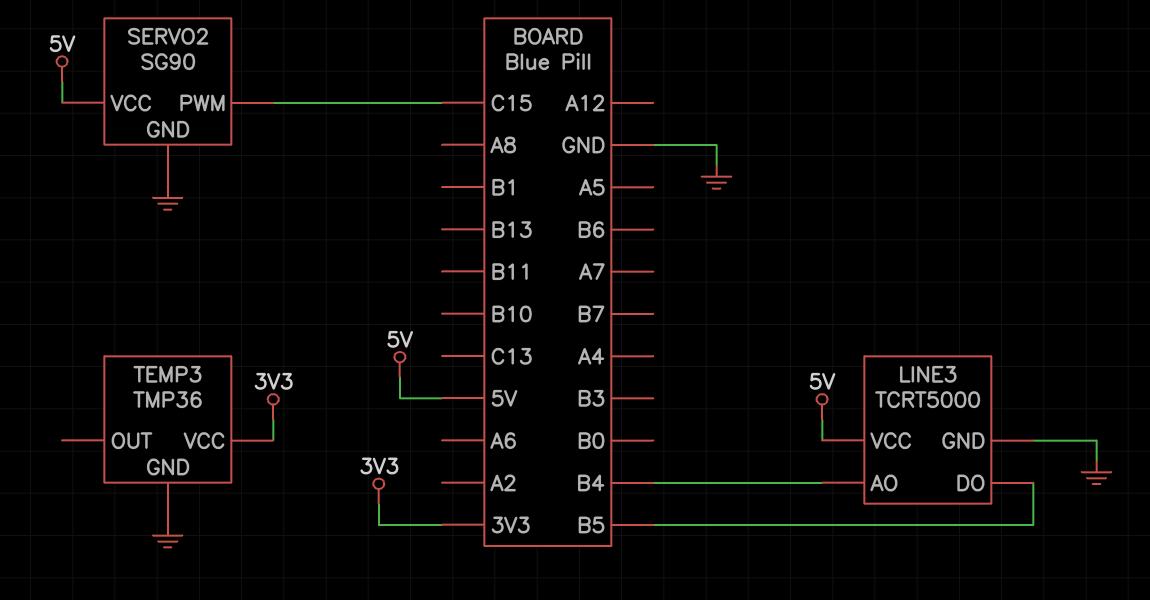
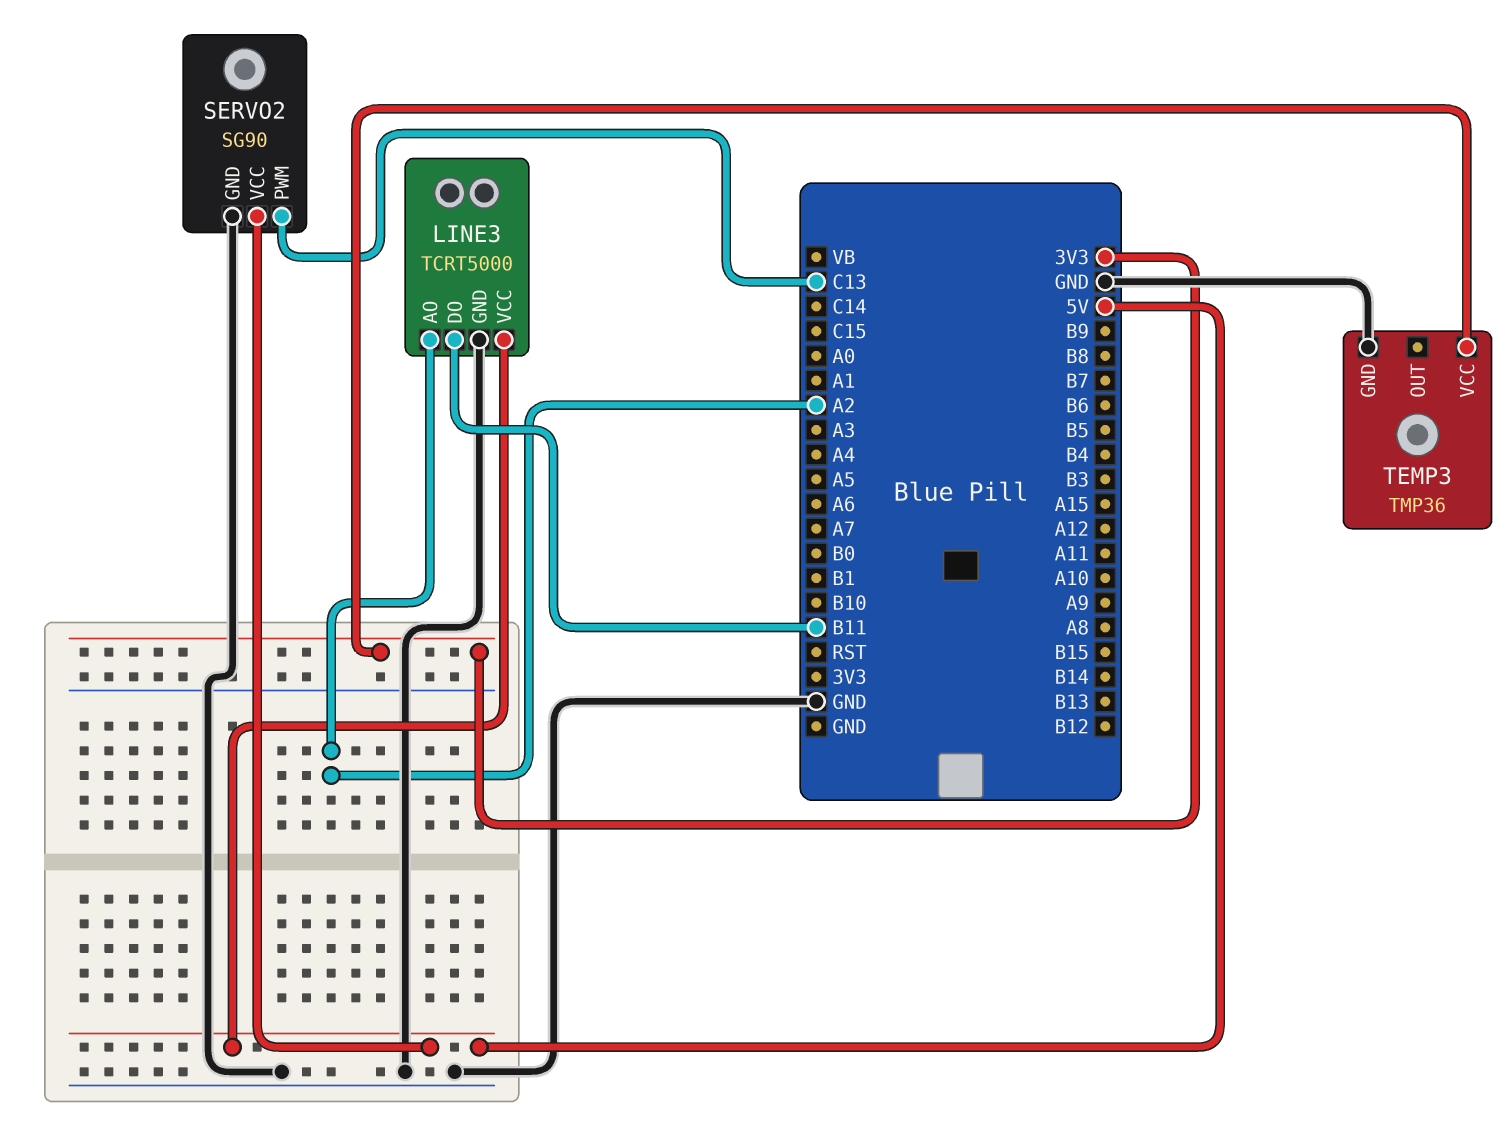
LINE3 pin AO: B4 -> A2
LINE3 pin DO: B5 -> B11
SERVO2 pin PWM: C15 -> C13

